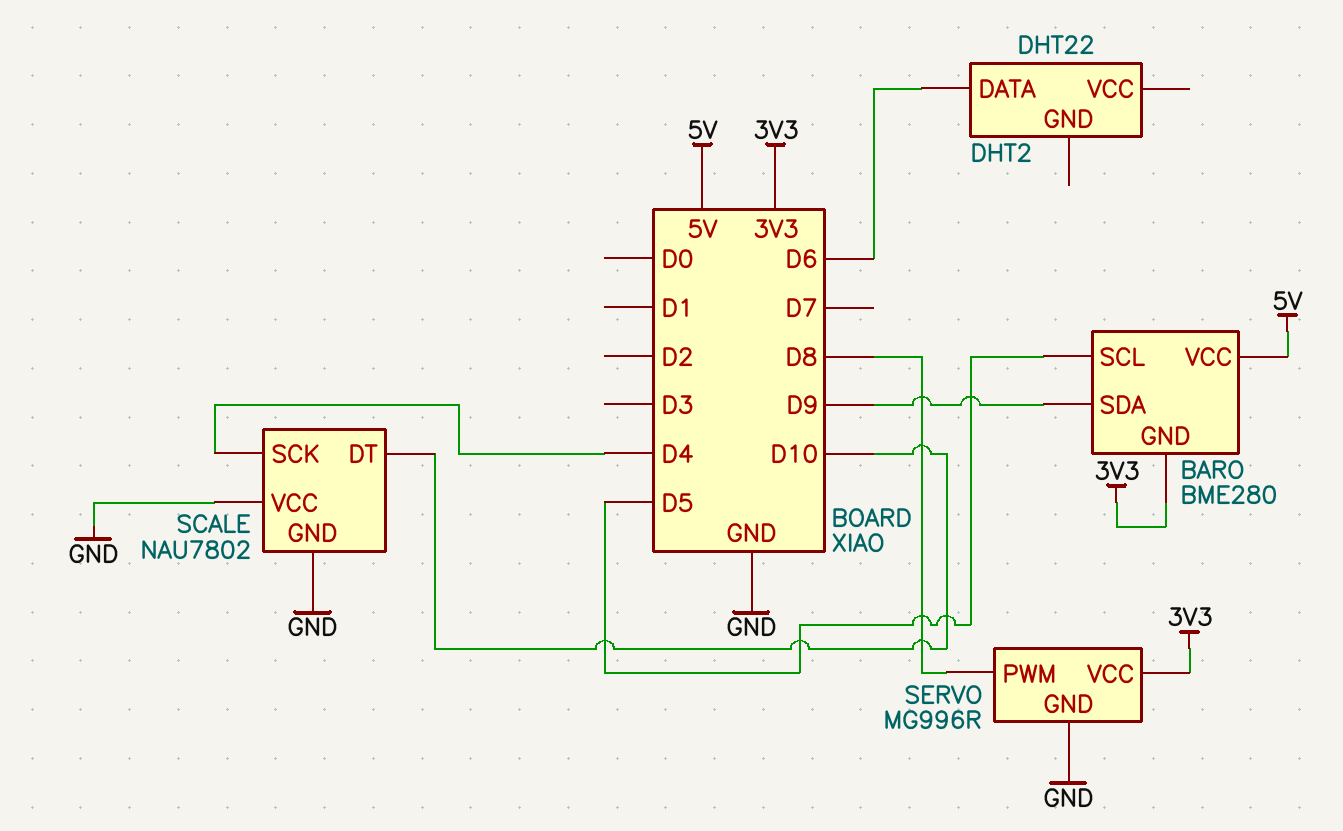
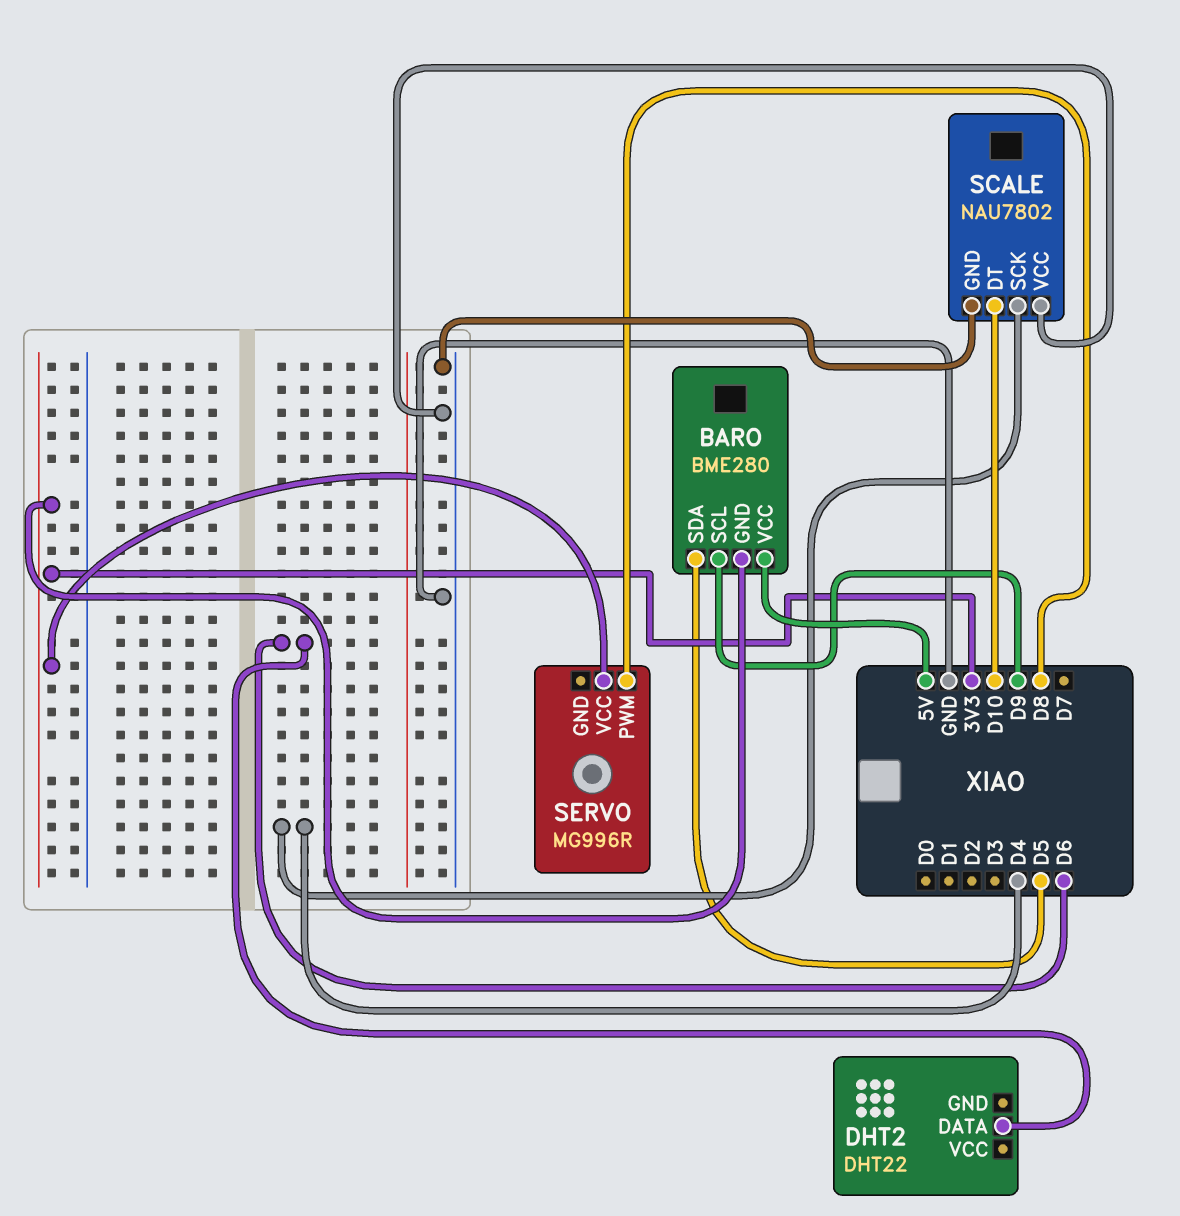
BARO pin SCL: D5 -> D9
BARO pin SDA: D9 -> D5
SERVO pin GND: GND -> none

